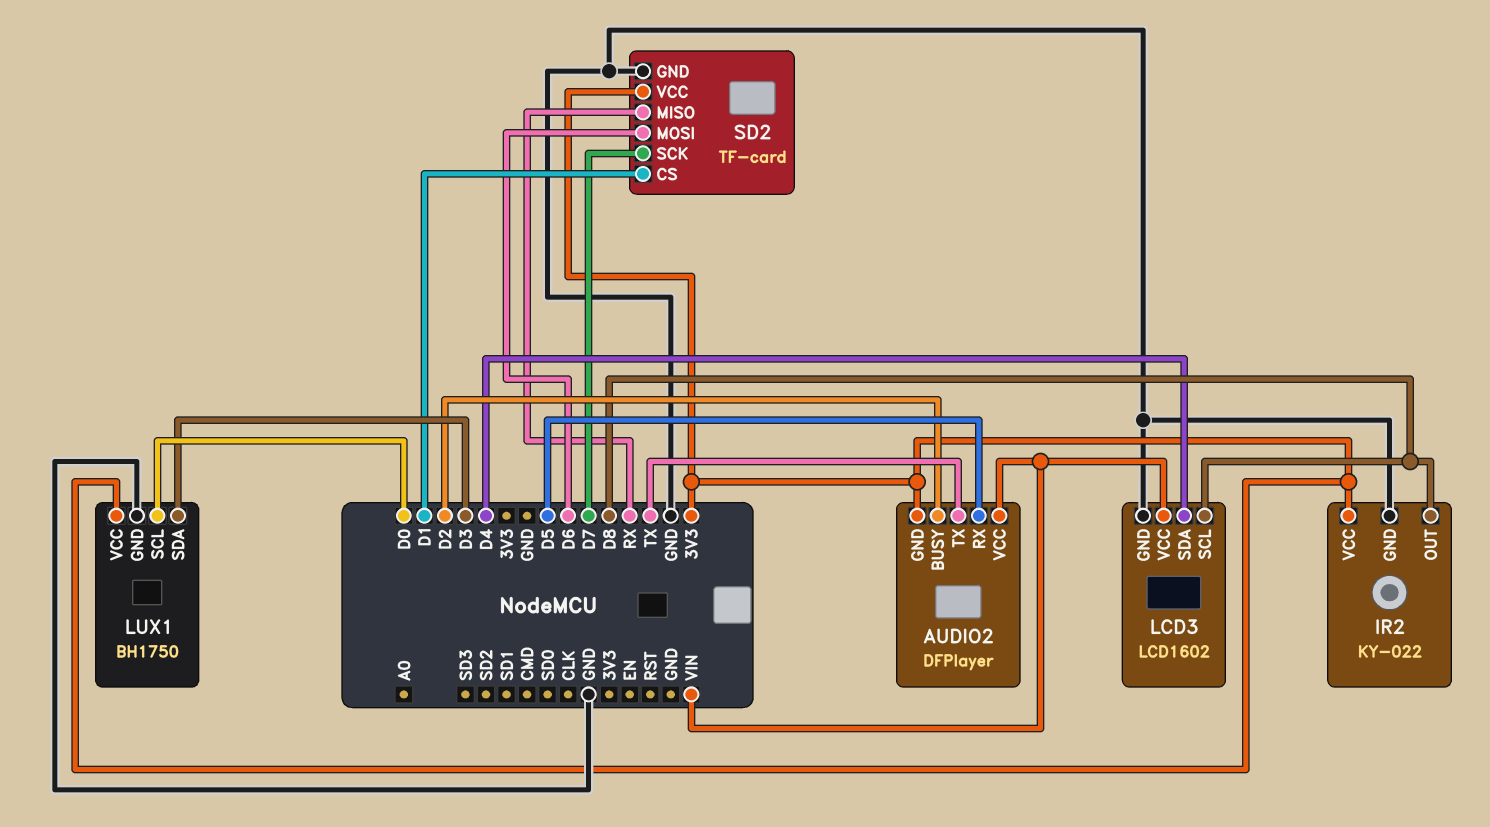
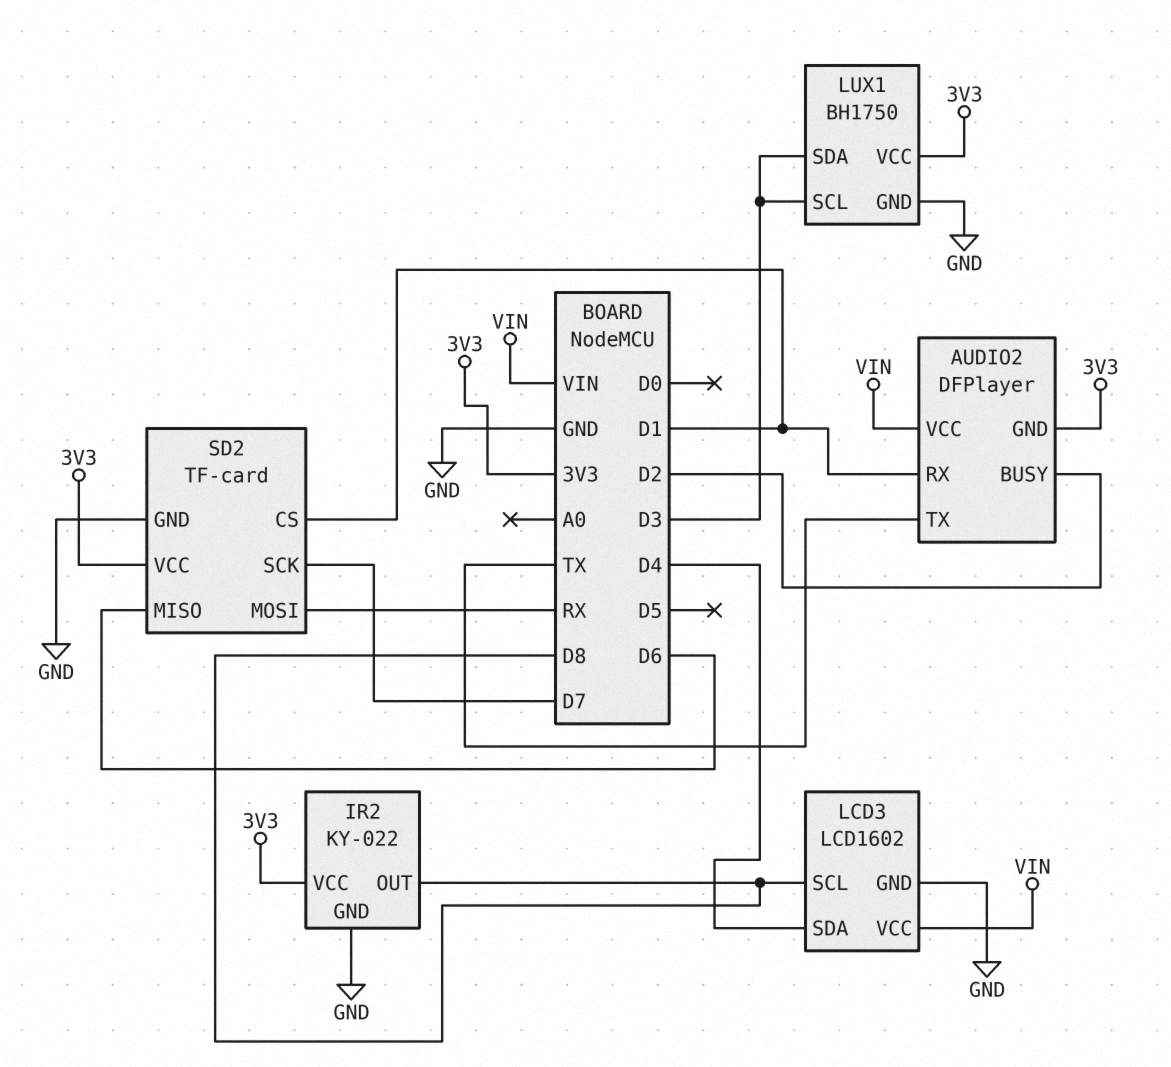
AUDIO2 pin RX: D5 -> D1
LUX1 pin SCL: D0 -> D3
SD2 pin MISO: RX -> D6
SD2 pin MOSI: D6 -> RX

